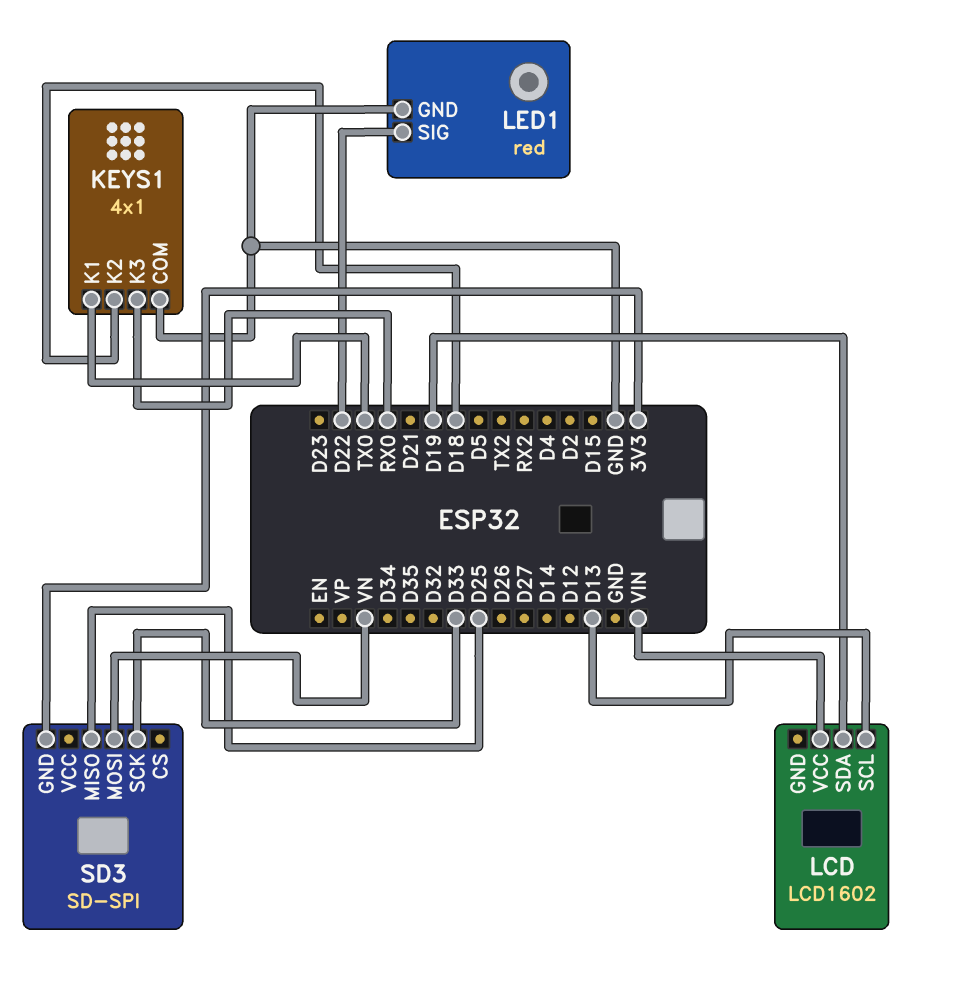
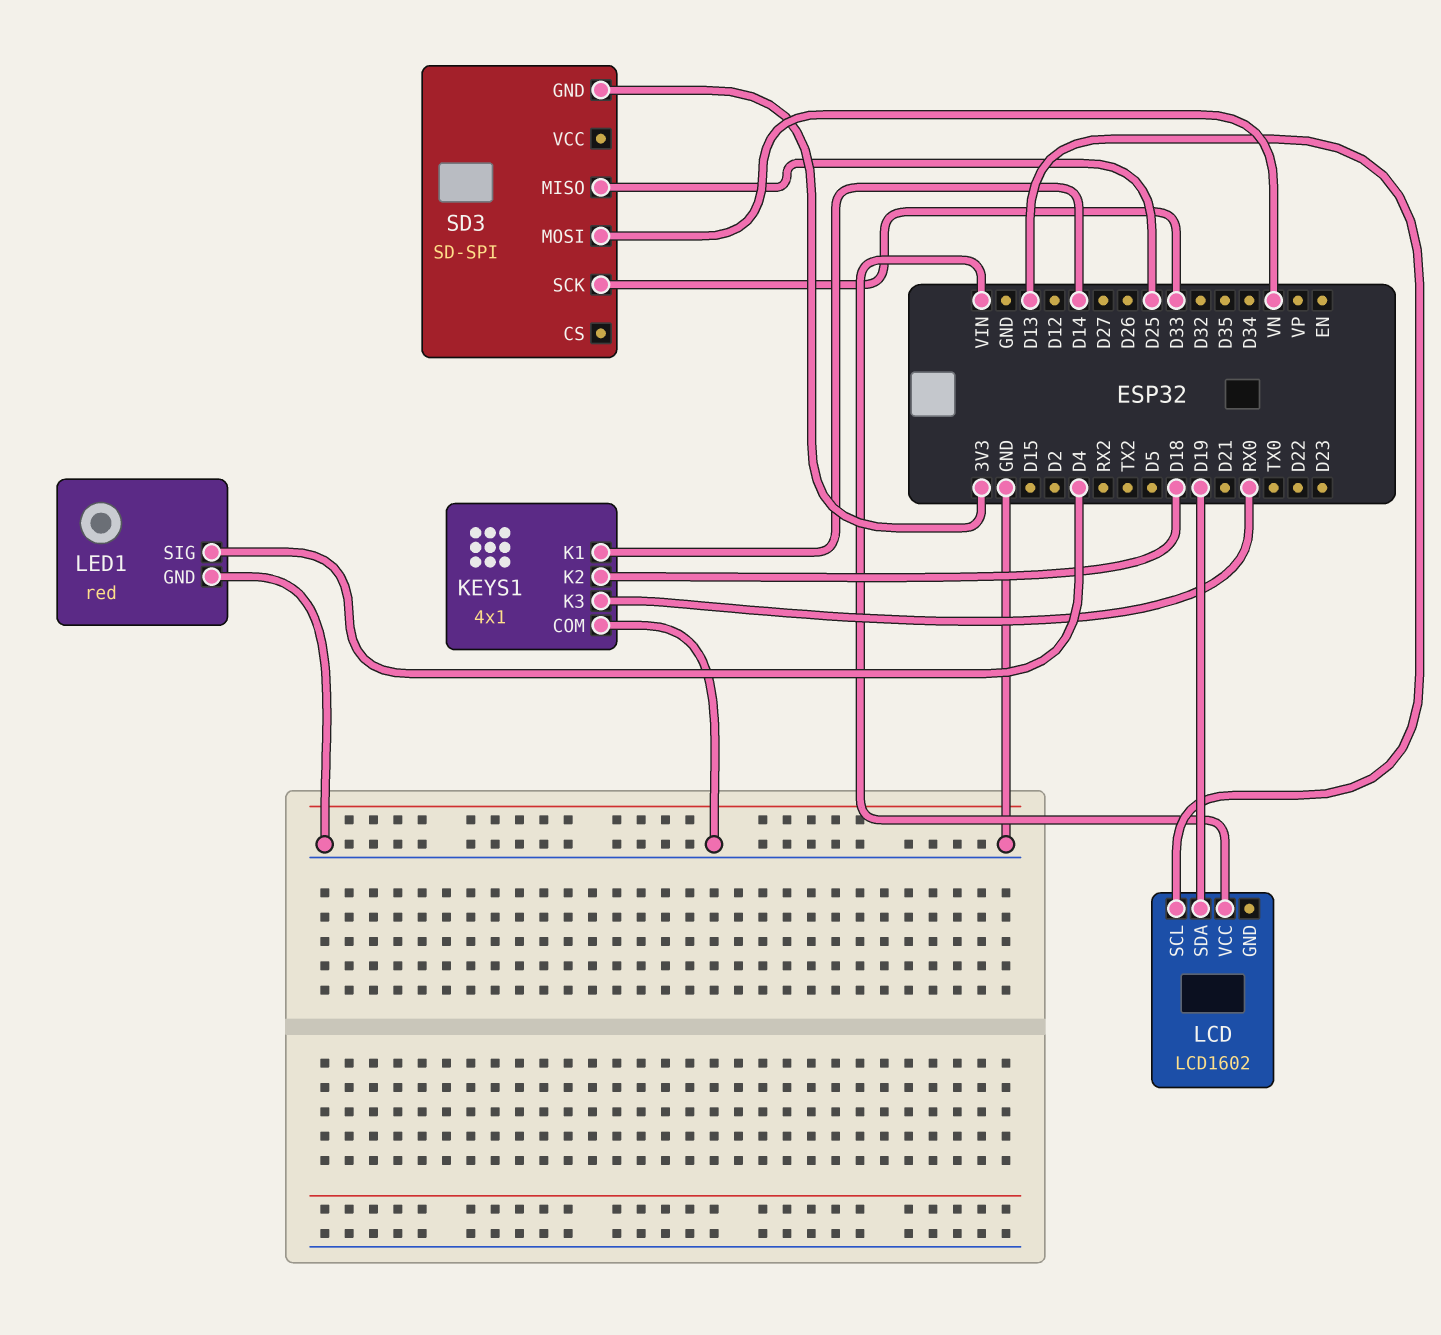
KEYS1 pin K1: TX0 -> D14
LED1 pin SIG: D22 -> D4

